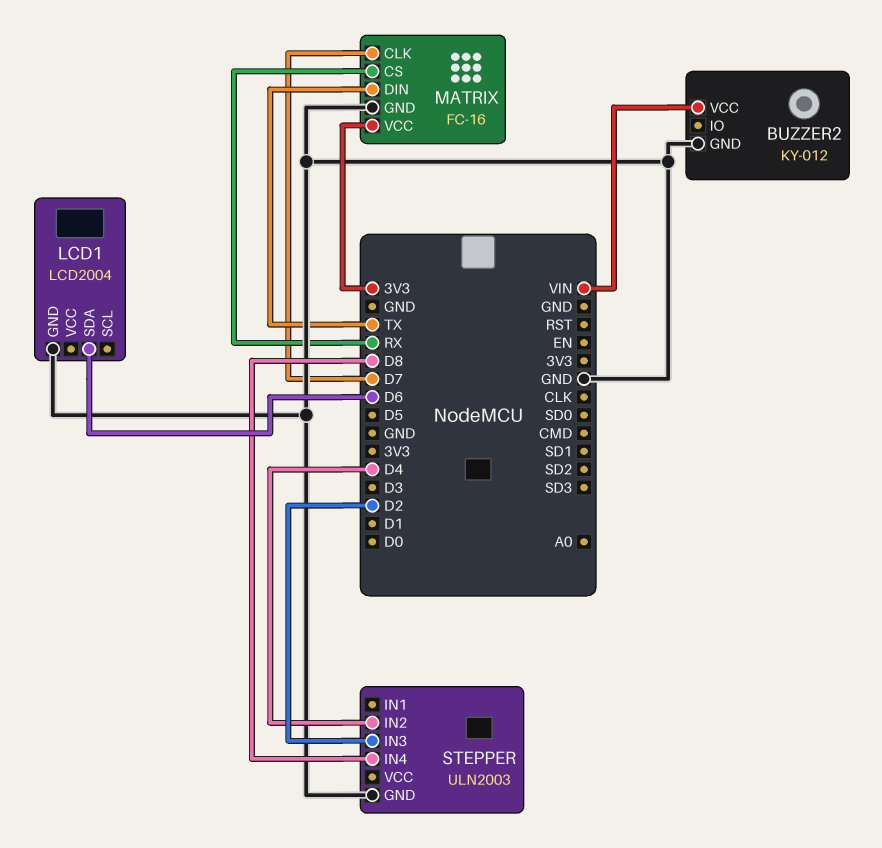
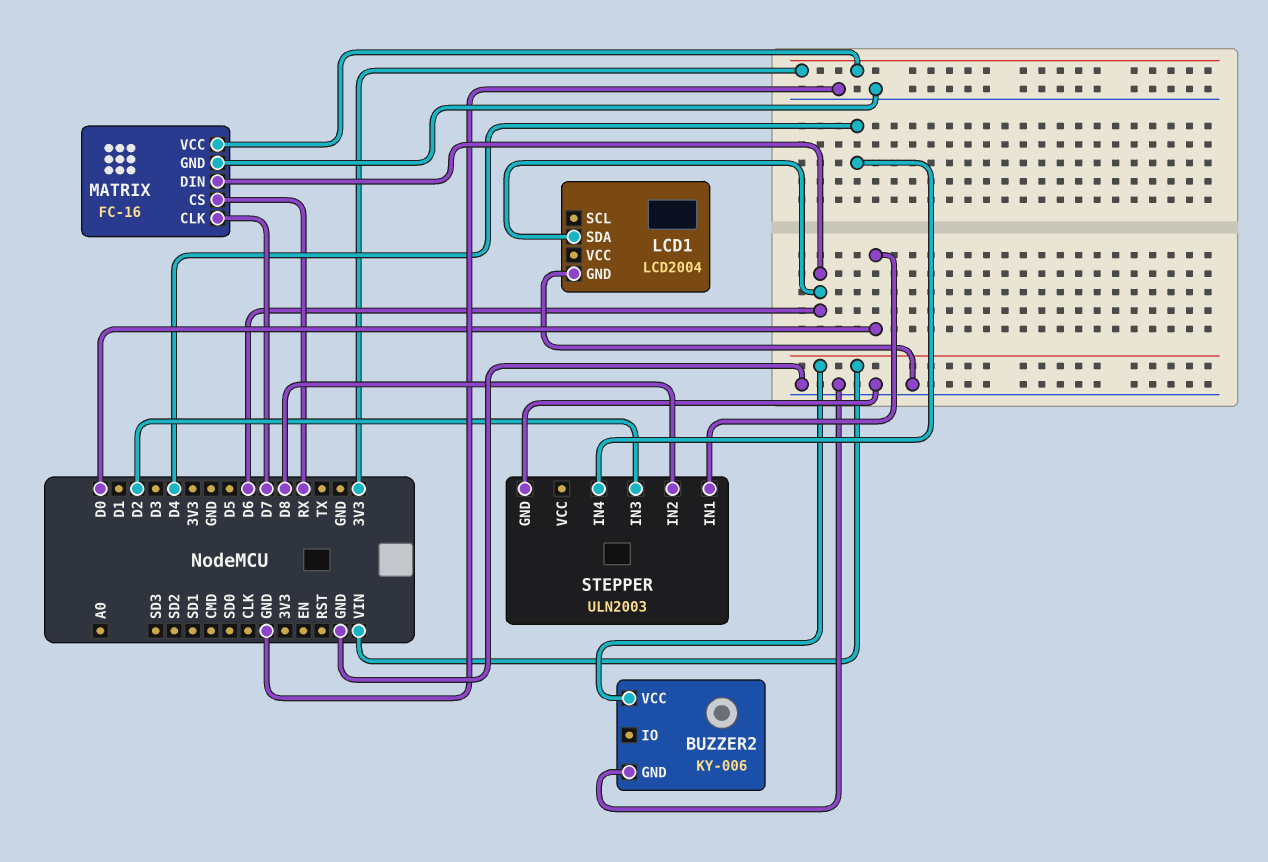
BUZZER2: KY-012 -> KY-006
MATRIX pin DIN: TX -> D6
STEPPER pin IN1: none -> D0
STEPPER pin IN2: D4 -> D8
STEPPER pin IN4: D8 -> D4

